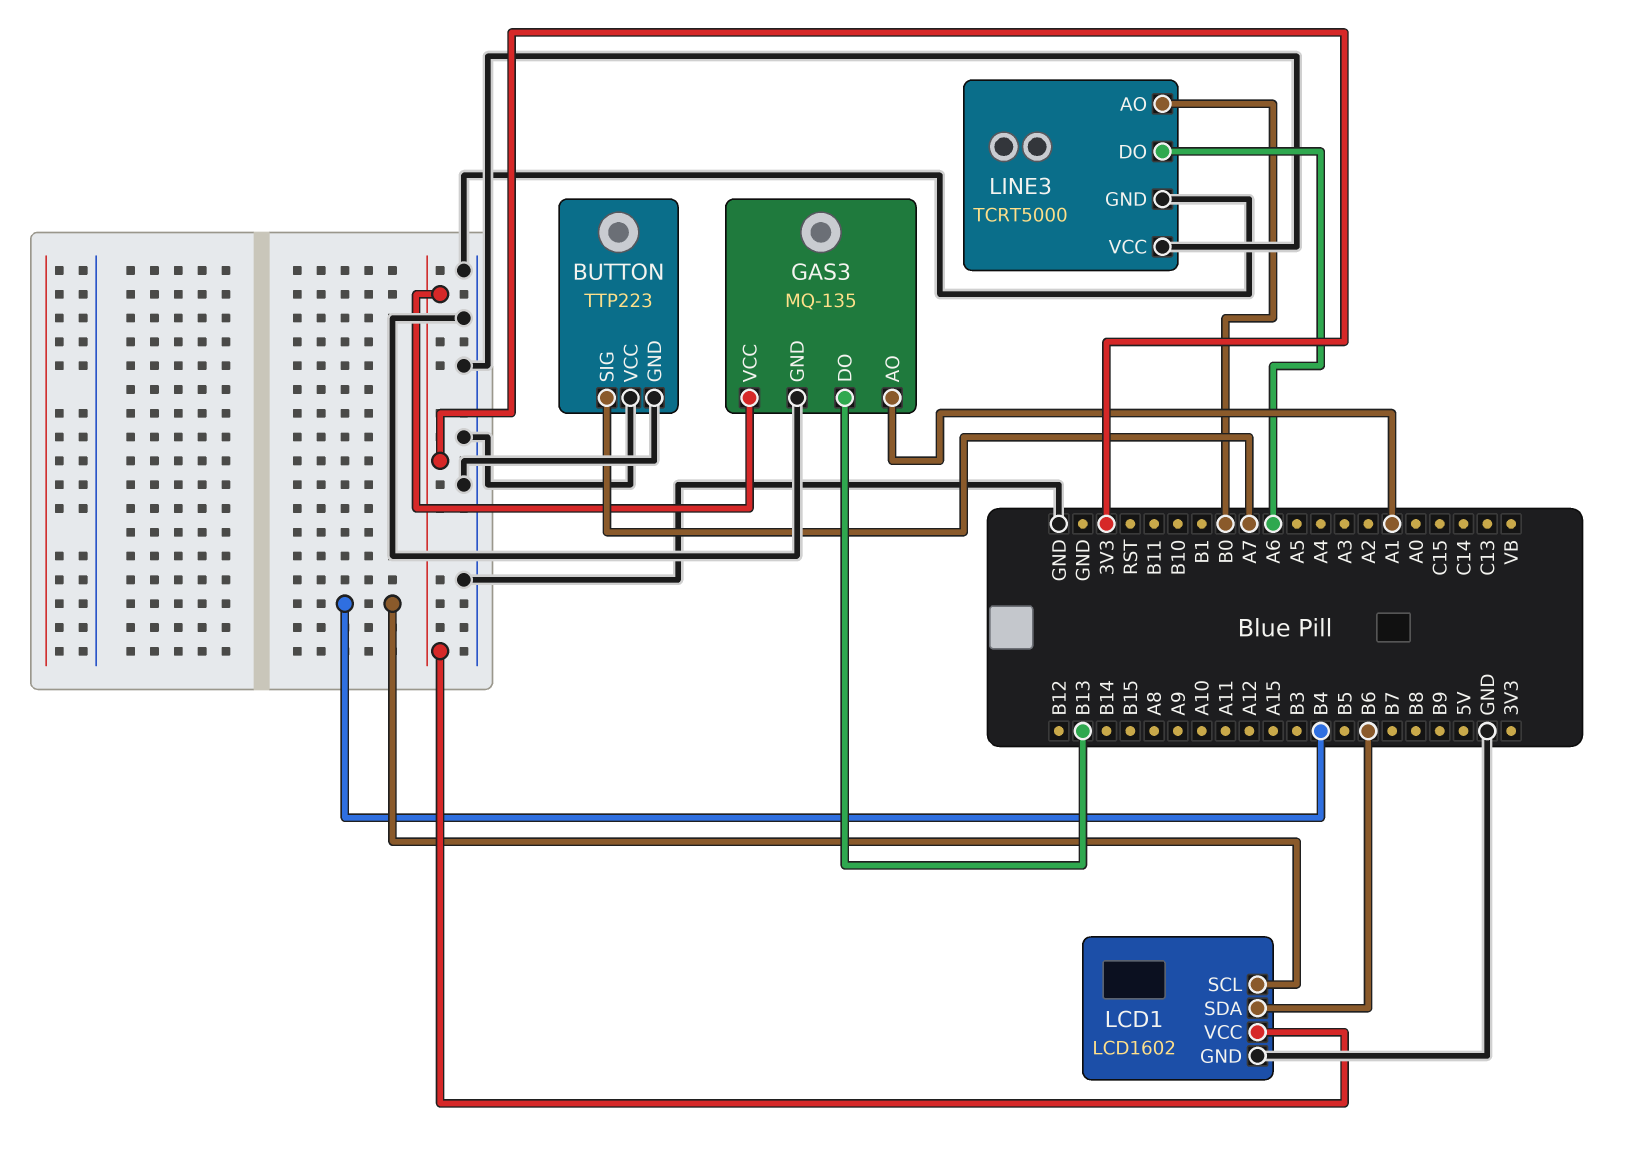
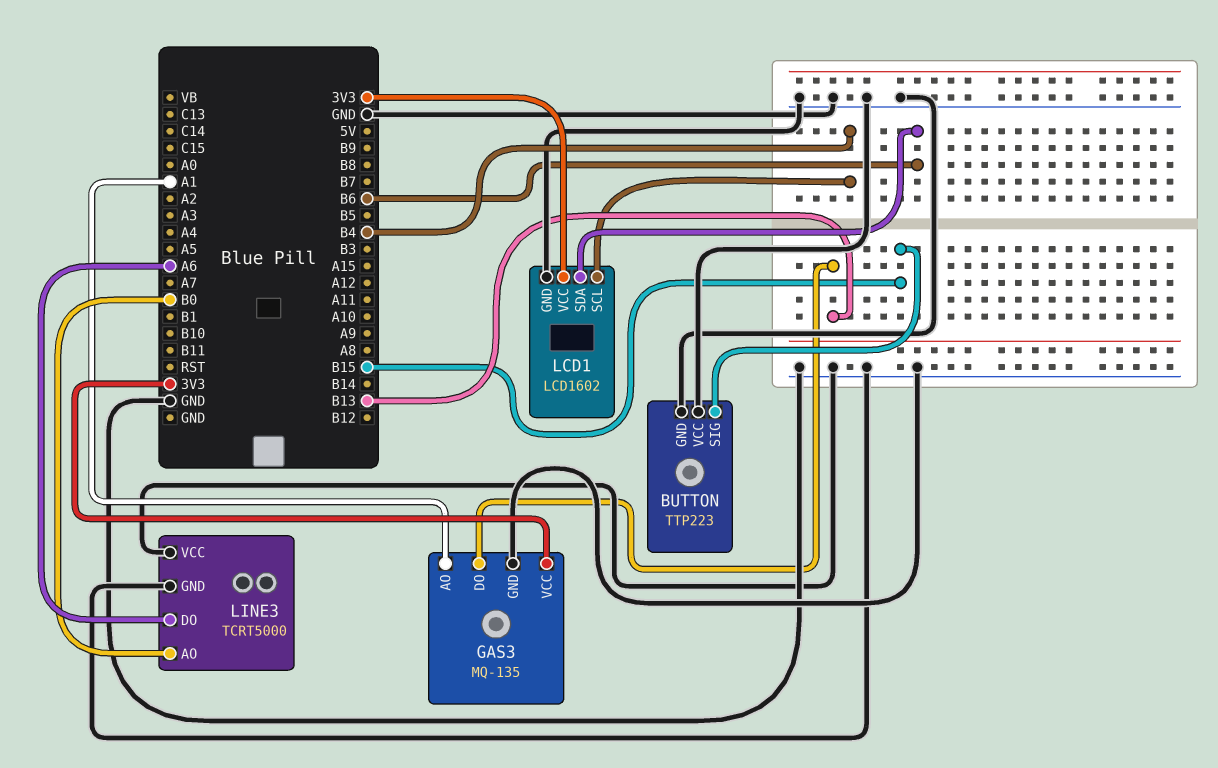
BUTTON pin SIG: A7 -> B15

